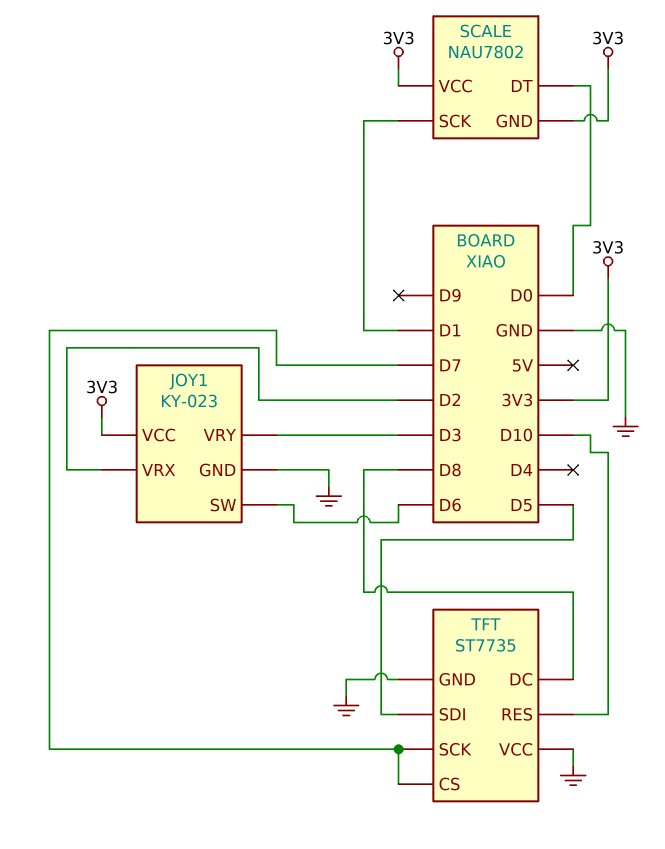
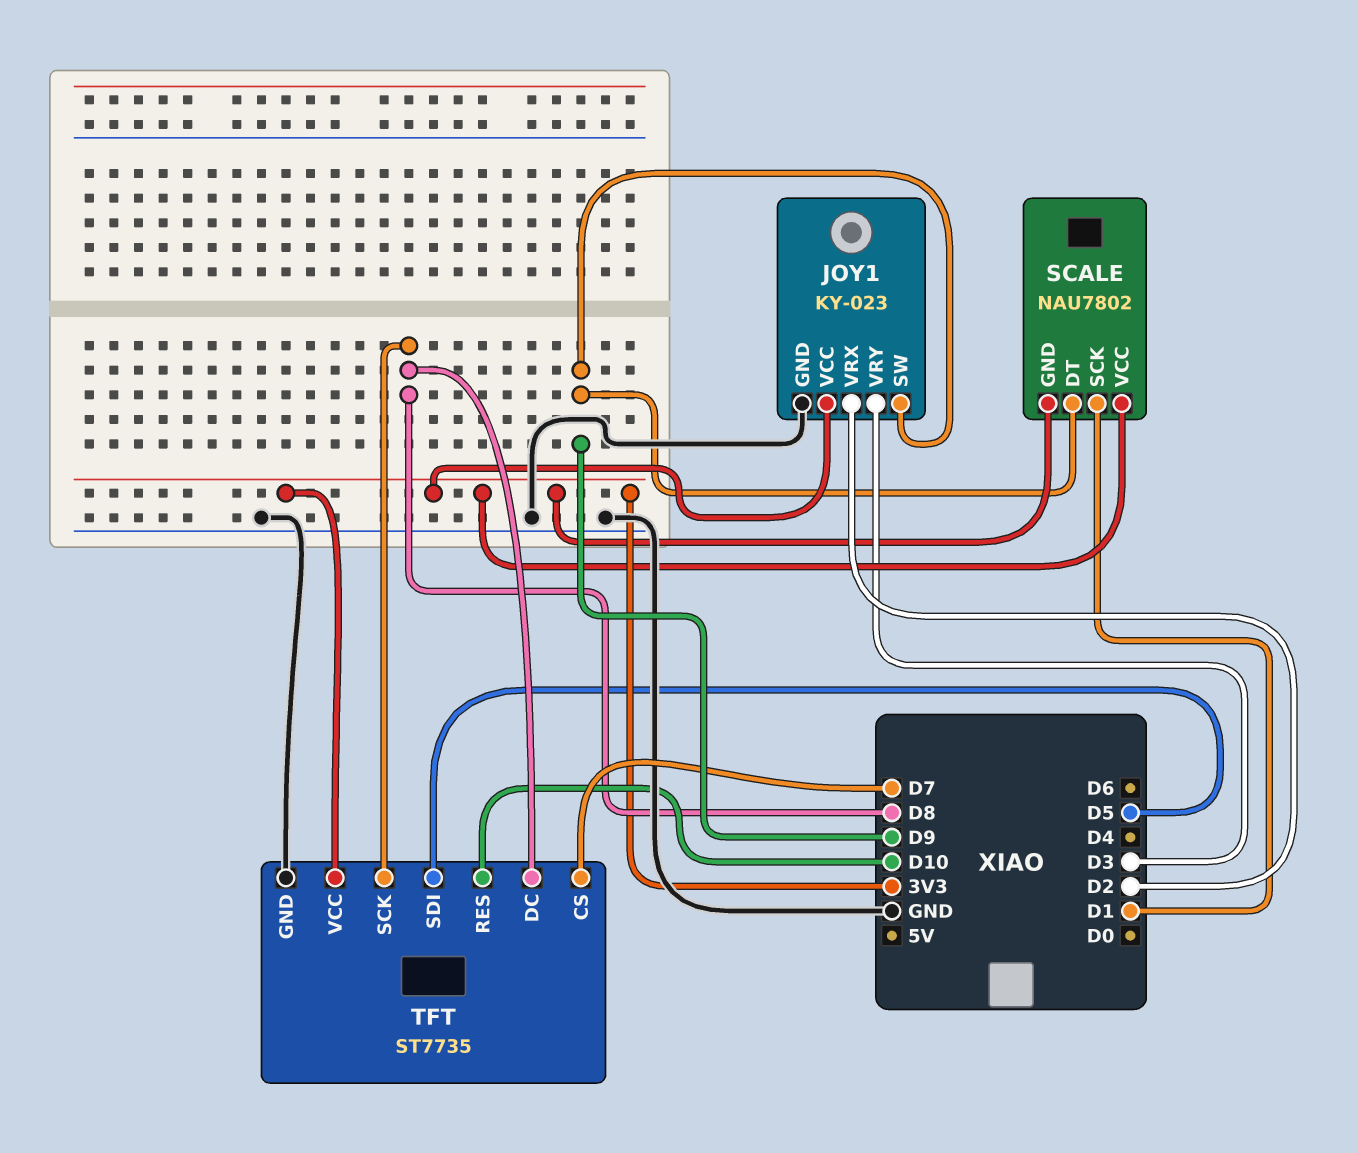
JOY1 pin SW: D6 -> D9
SCALE pin DT: D0 -> D9
TFT pin SCK: D7 -> D8
TFT pin VCC: GND -> 3V3

